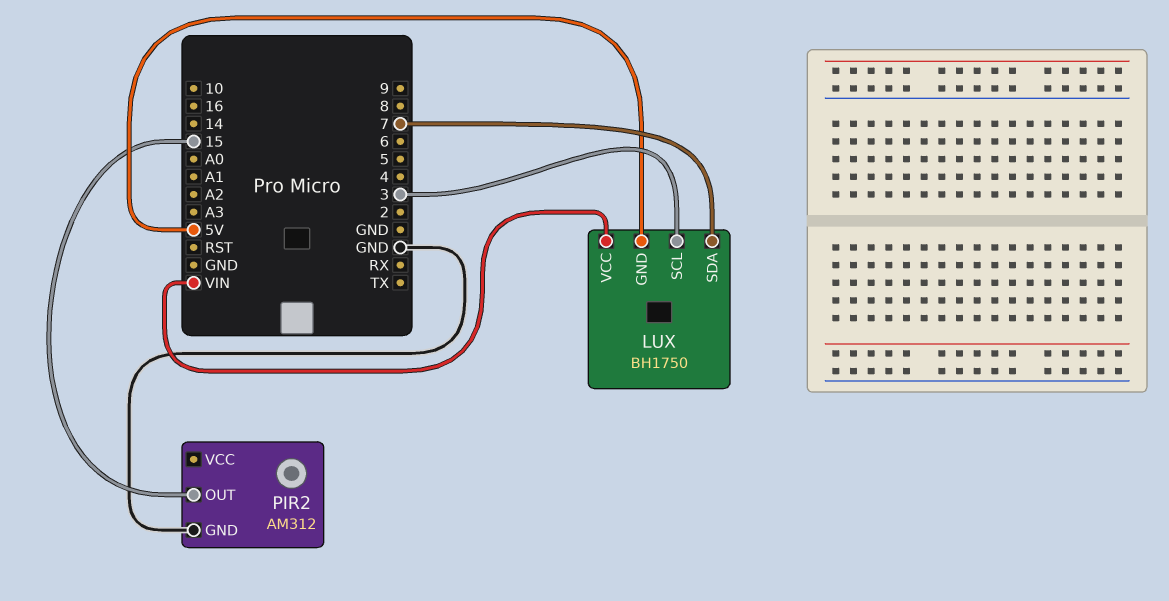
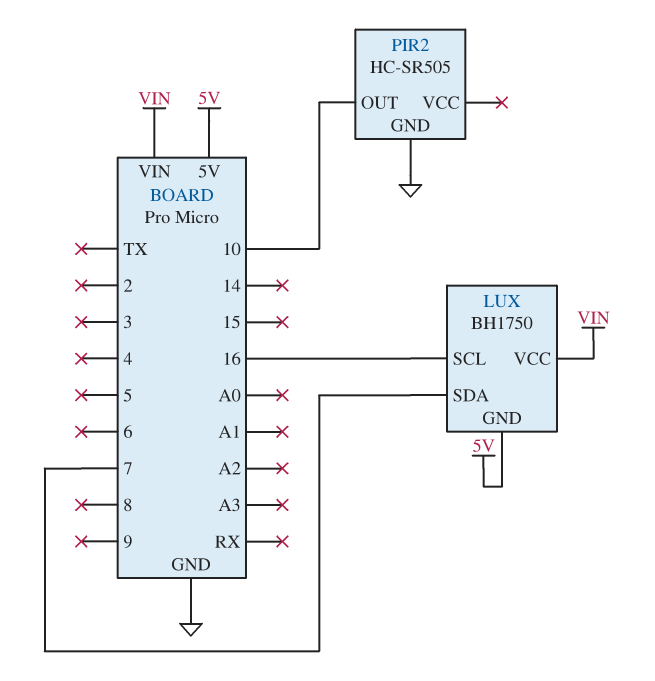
LUX pin SCL: 3 -> 16
PIR2: AM312 -> HC-SR505
PIR2 pin OUT: 15 -> 10

